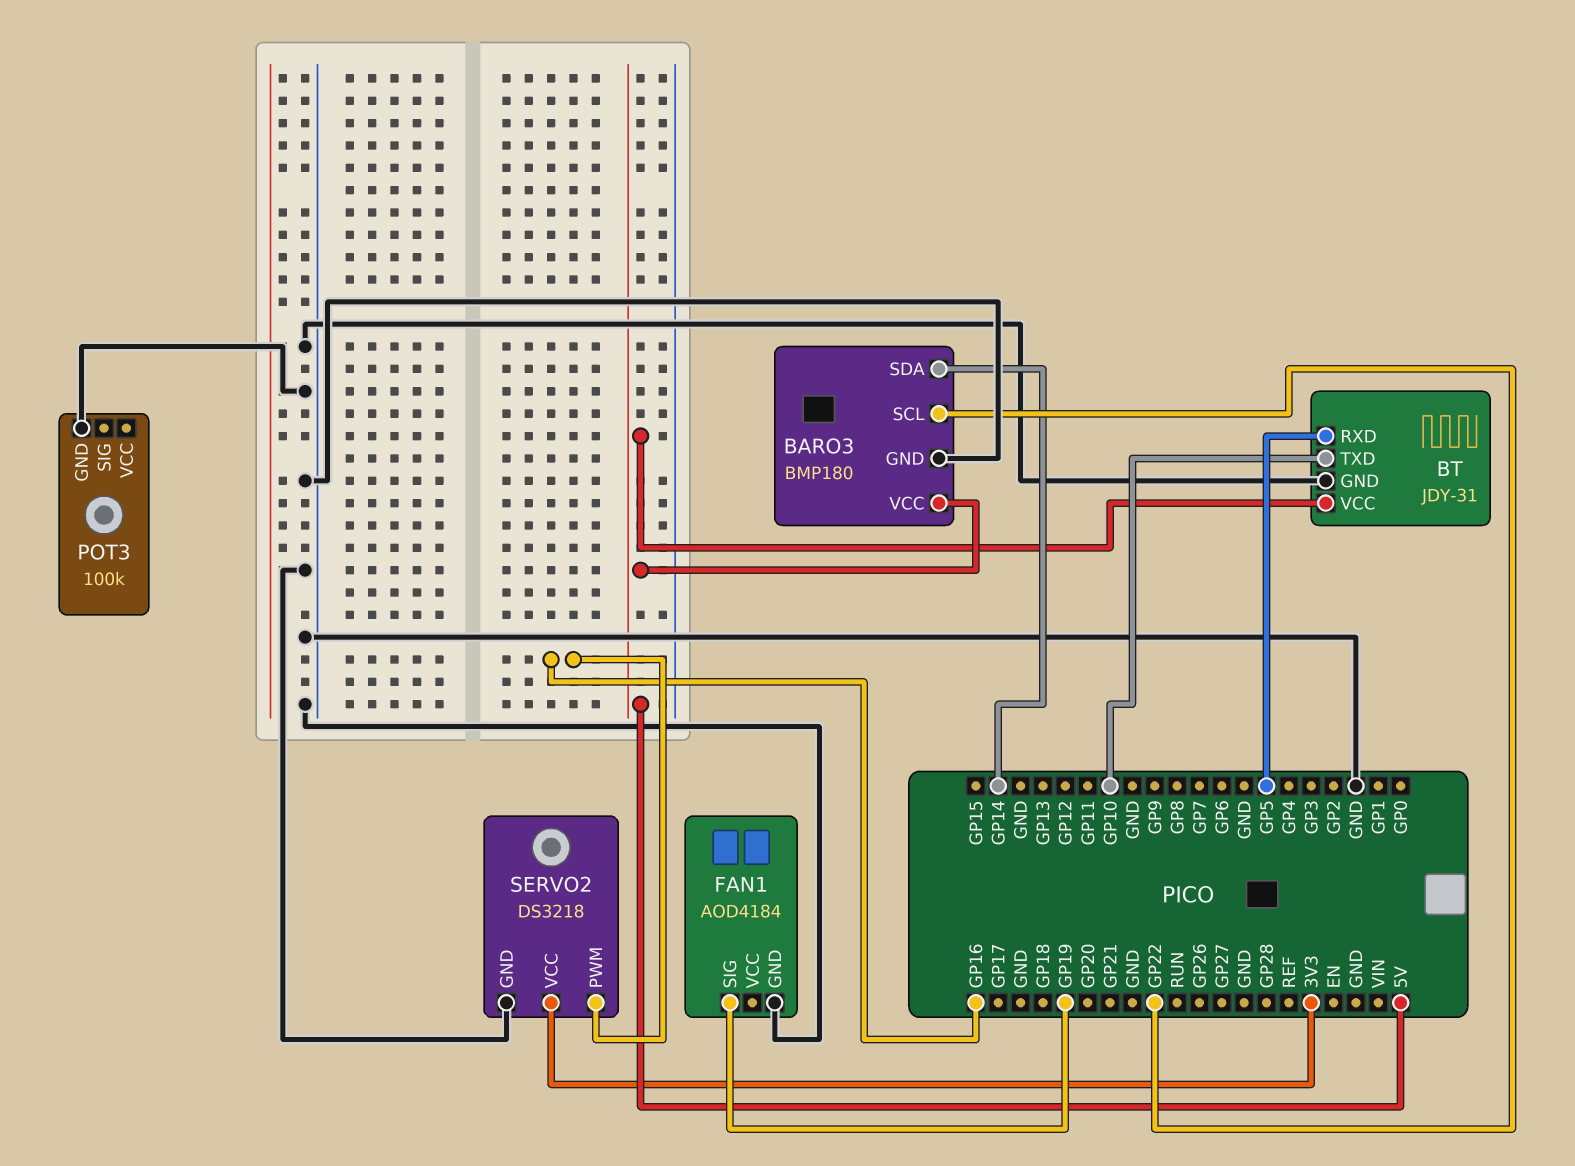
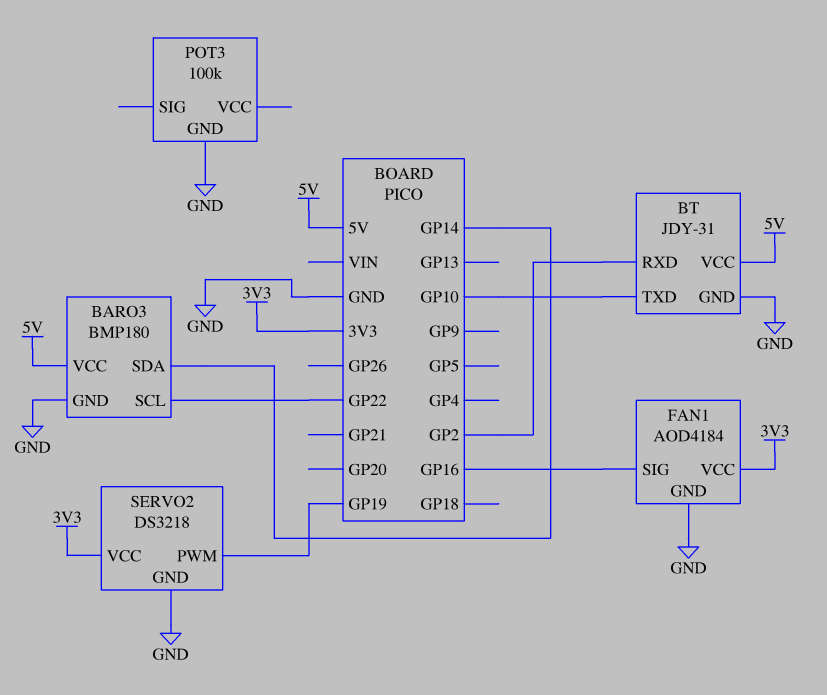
BT pin RXD: GP5 -> GP2
FAN1 pin SIG: GP19 -> GP16
FAN1 pin VCC: none -> 3V3
SERVO2 pin PWM: GP16 -> GP19

